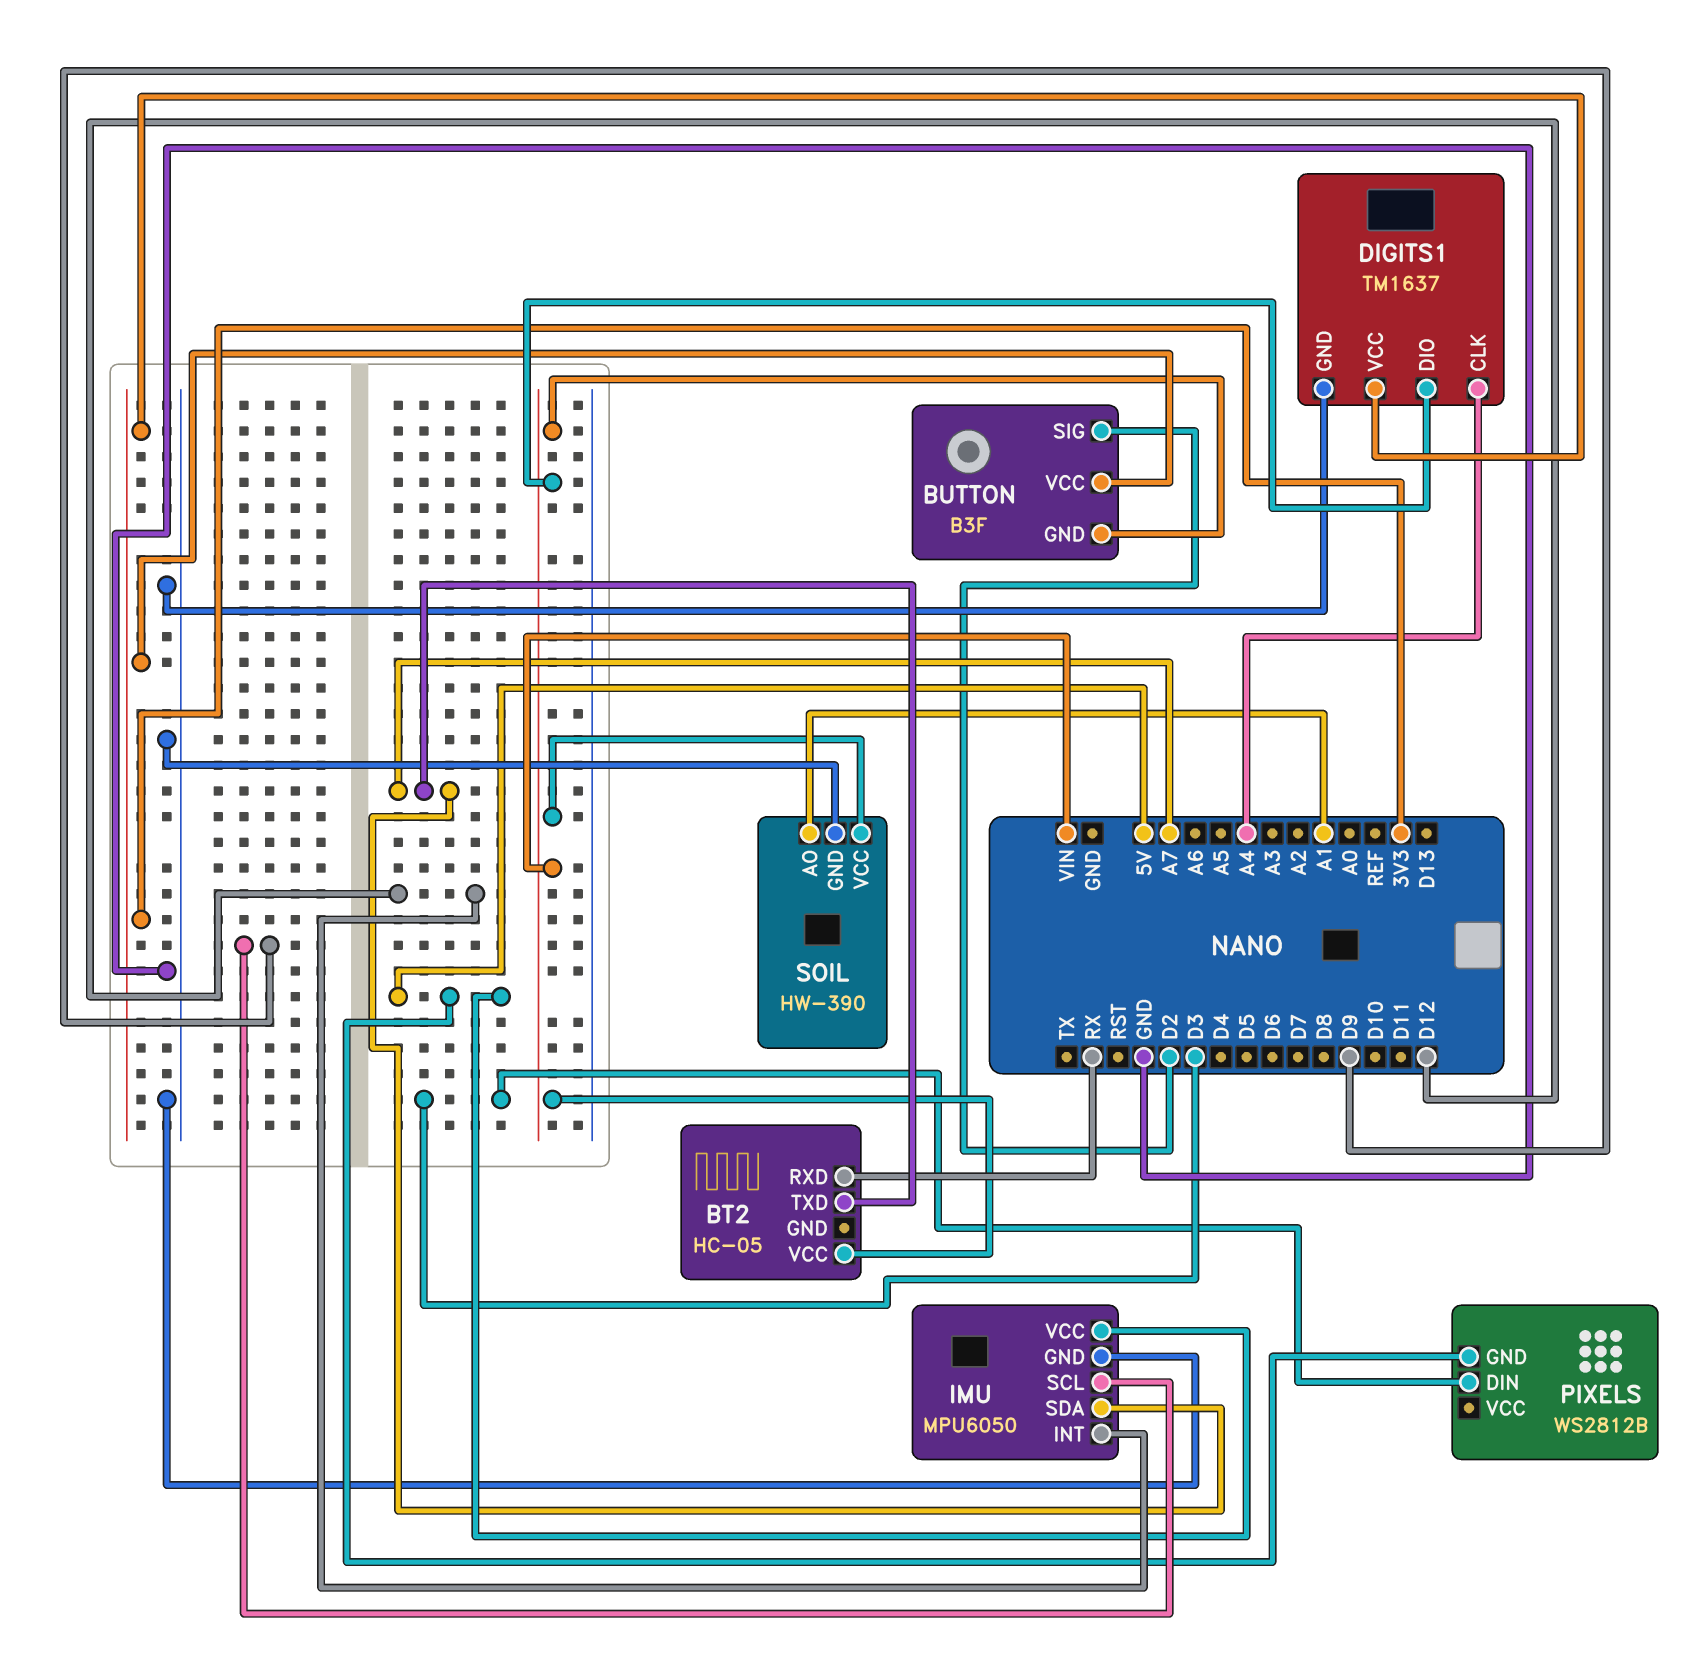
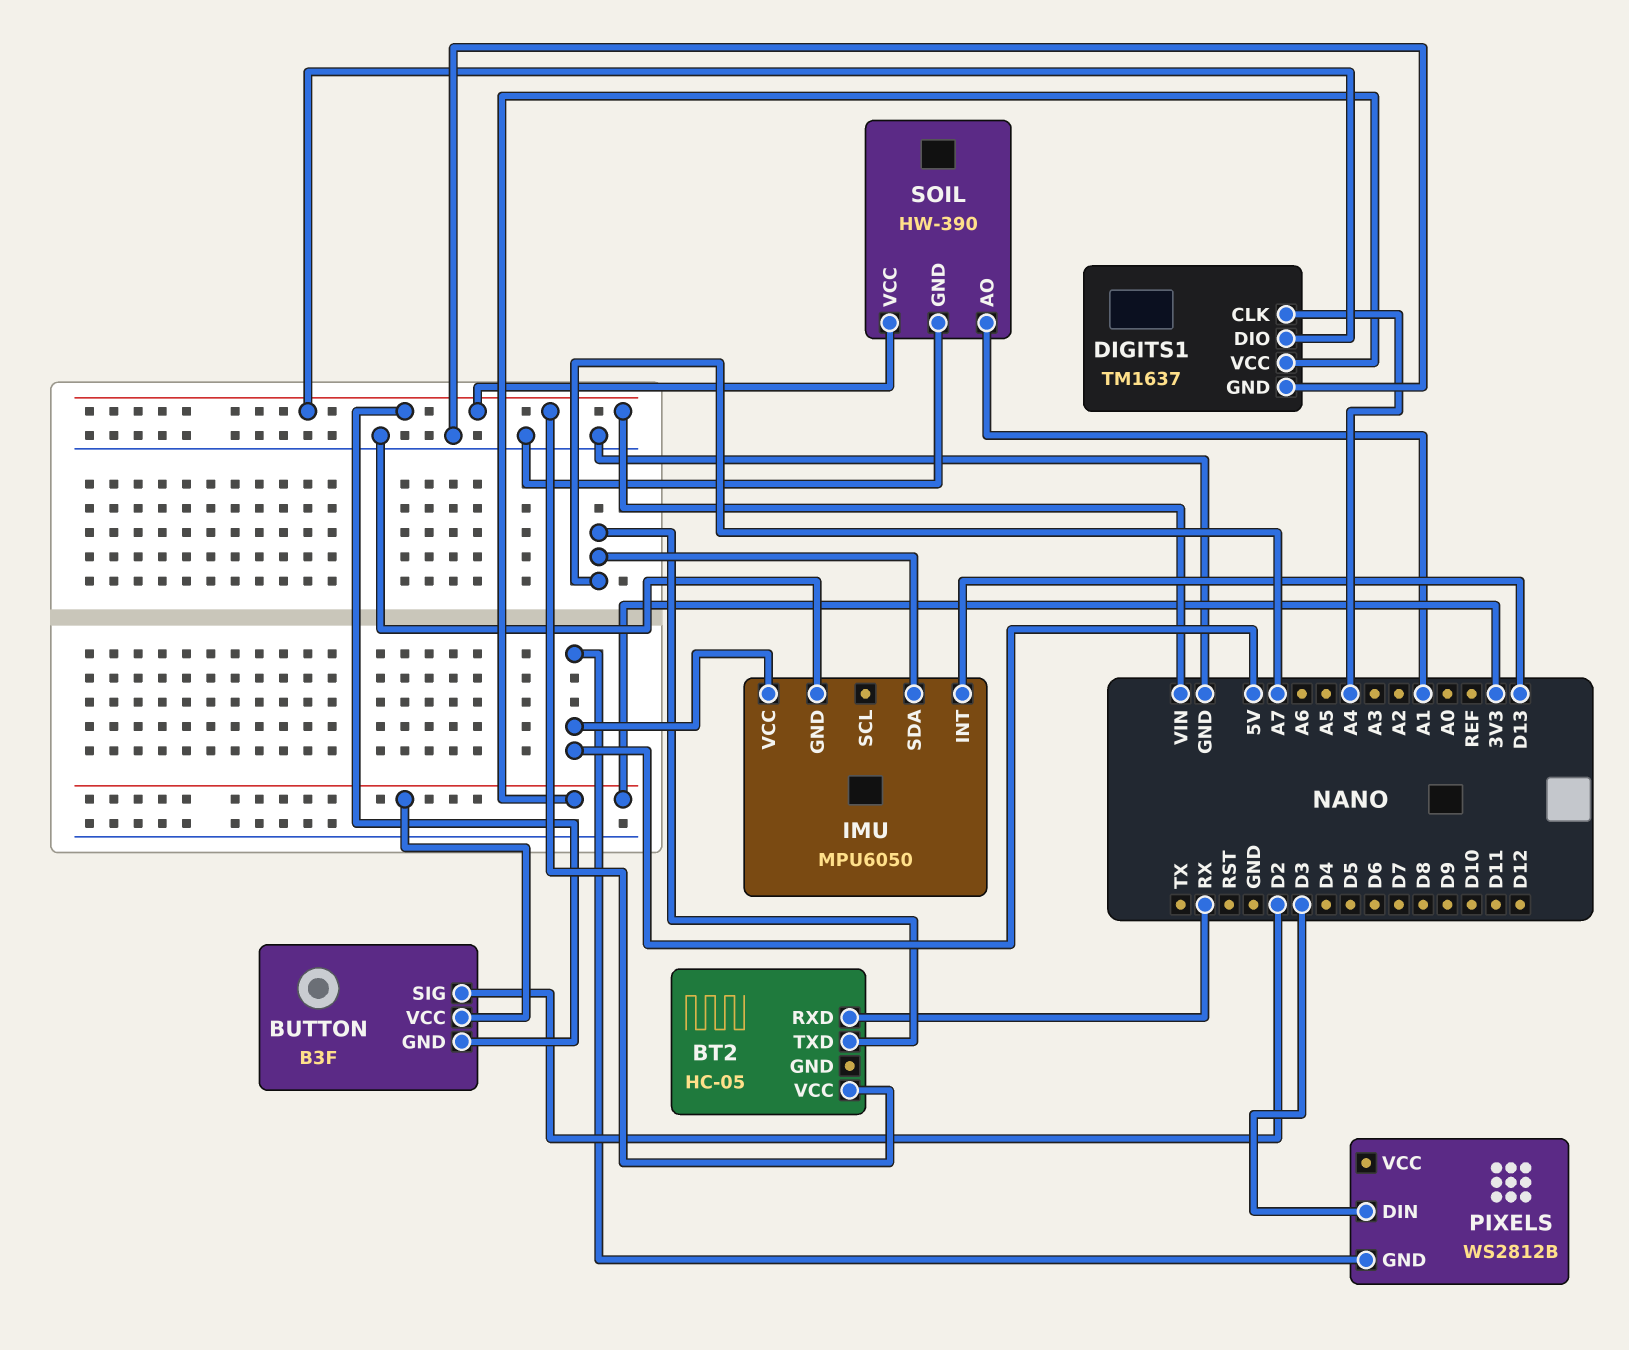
IMU pin INT: D12 -> D13
IMU pin SCL: D9 -> none

